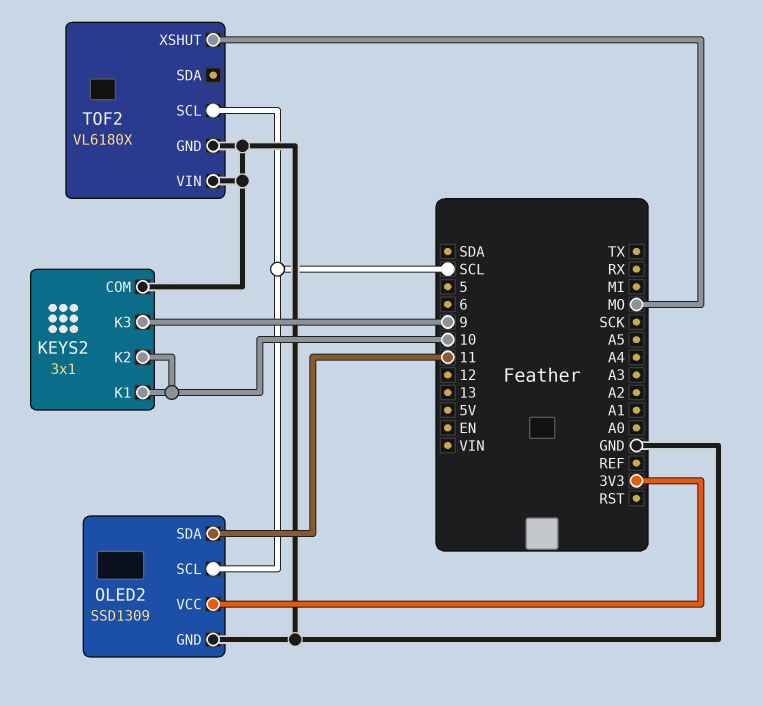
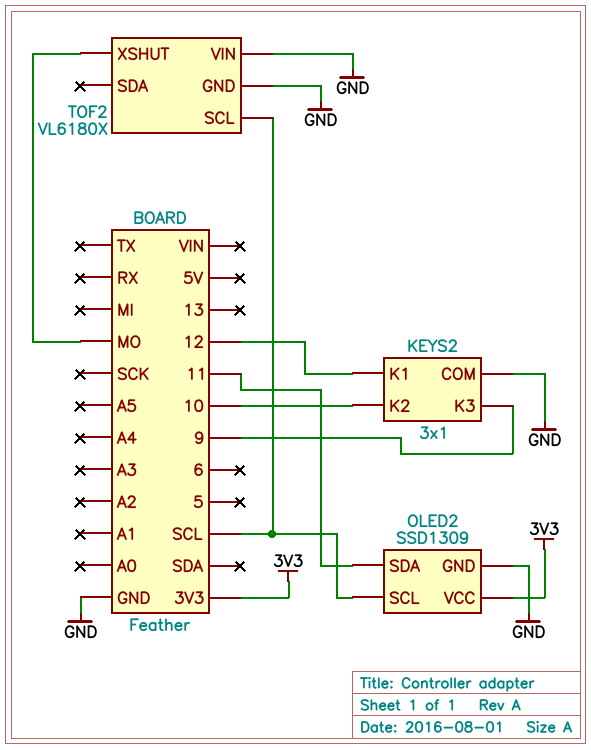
KEYS2 pin K1: 10 -> 12

